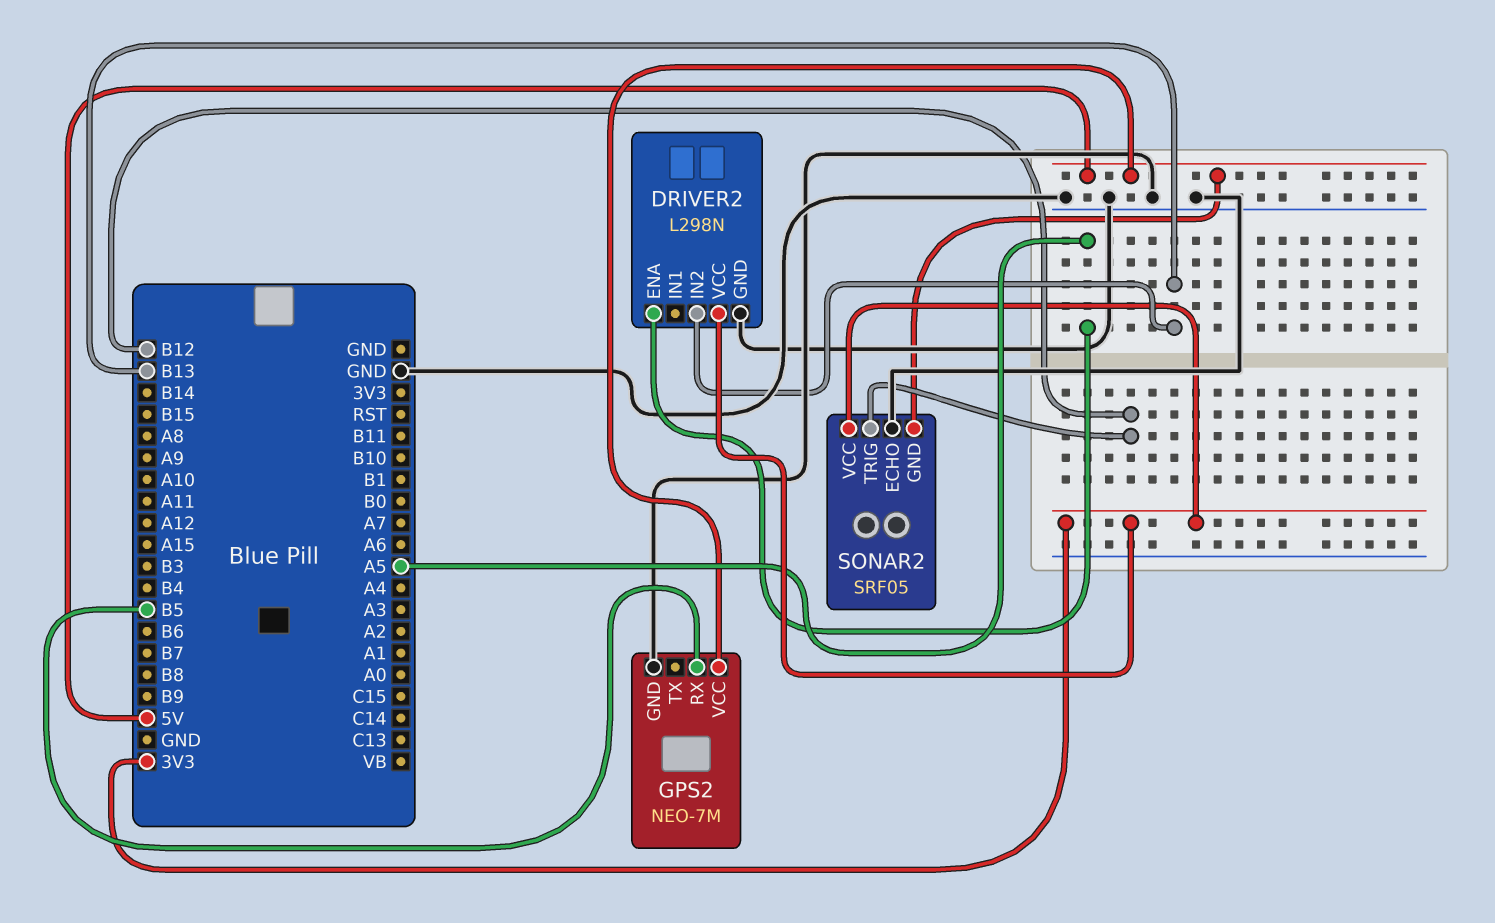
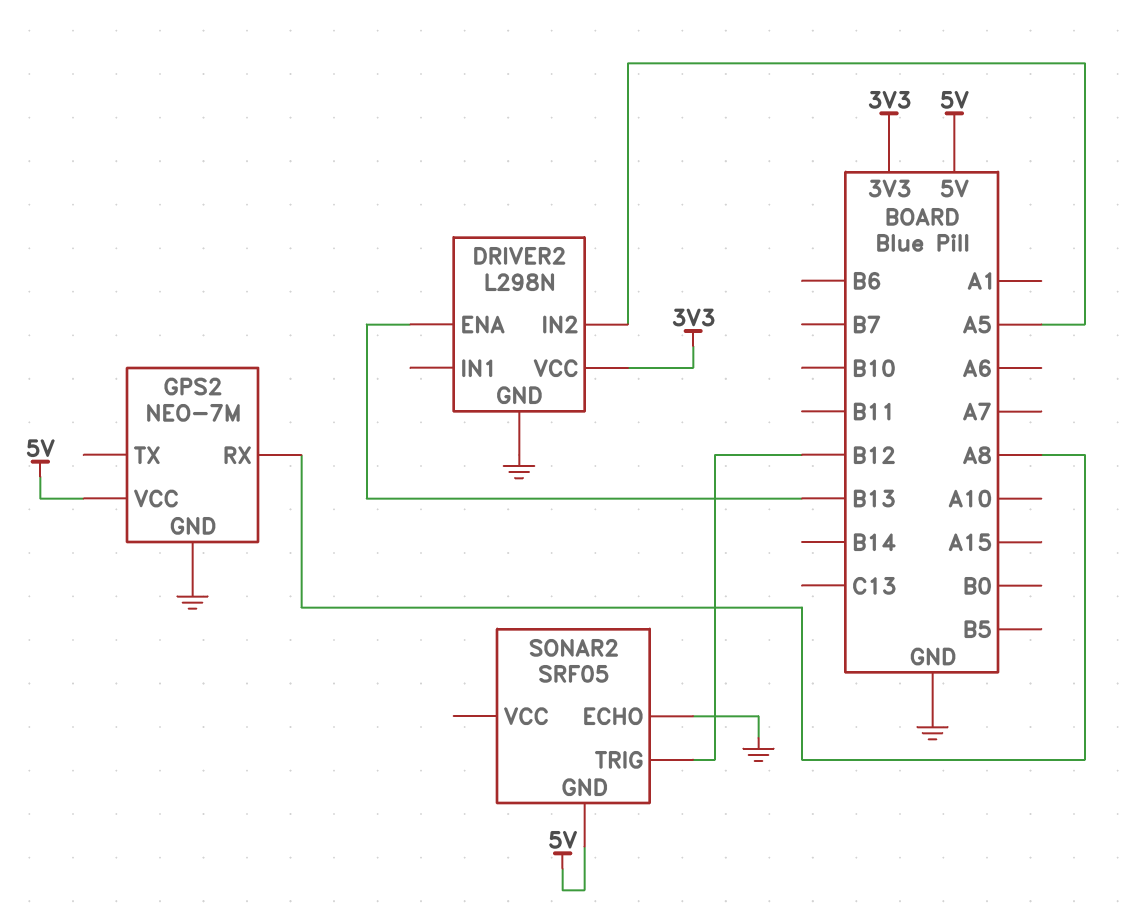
DRIVER2 pin ENA: A5 -> B13
DRIVER2 pin IN2: B13 -> A5
GPS2 pin RX: B5 -> A8
SONAR2 pin VCC: 3V3 -> none

